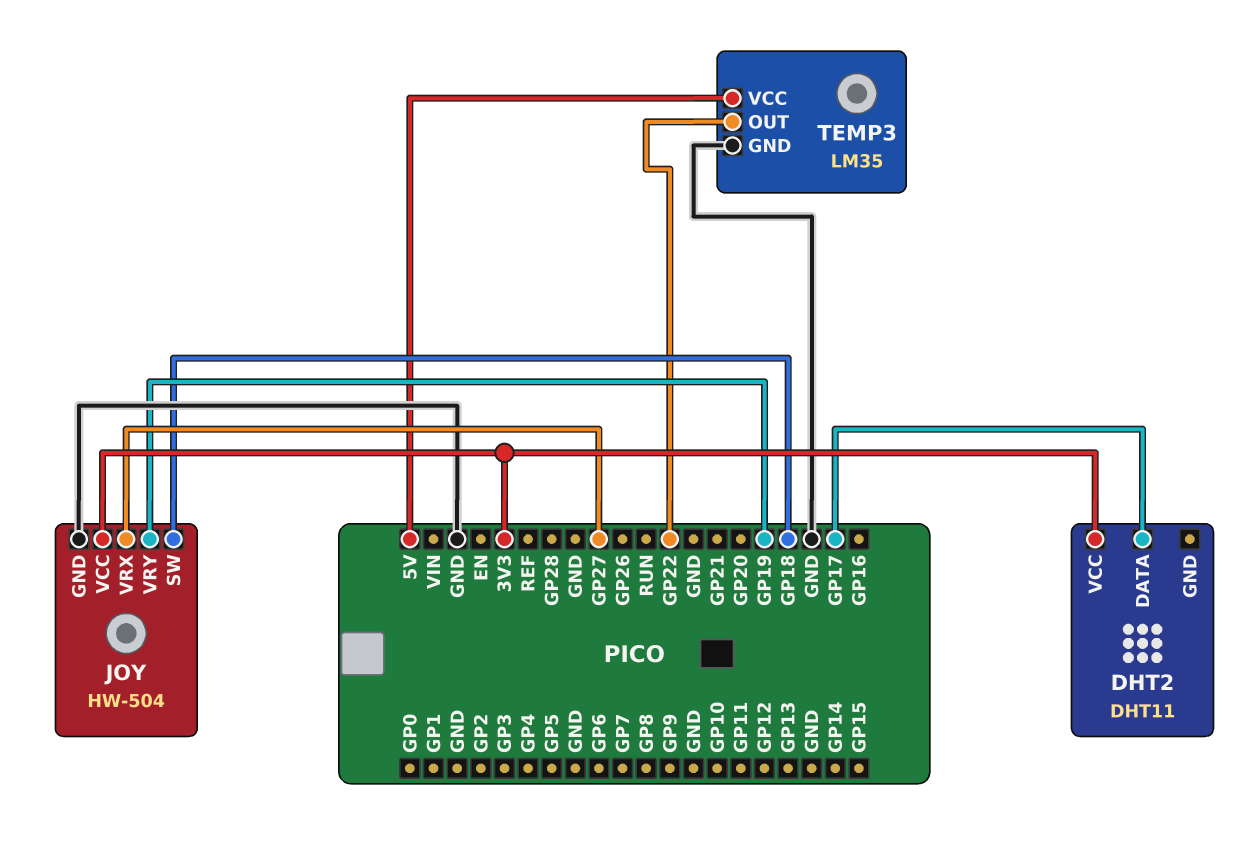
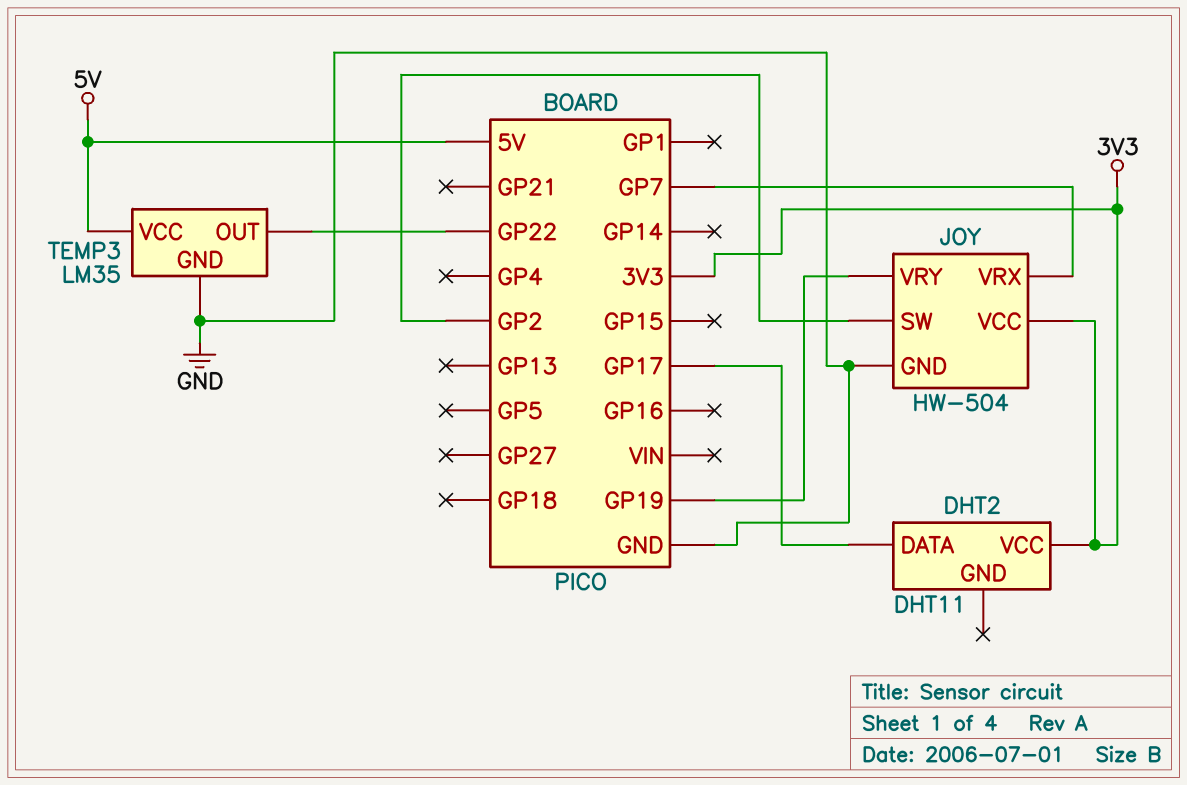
JOY pin SW: GP18 -> GP2
JOY pin VRX: GP27 -> GP7

